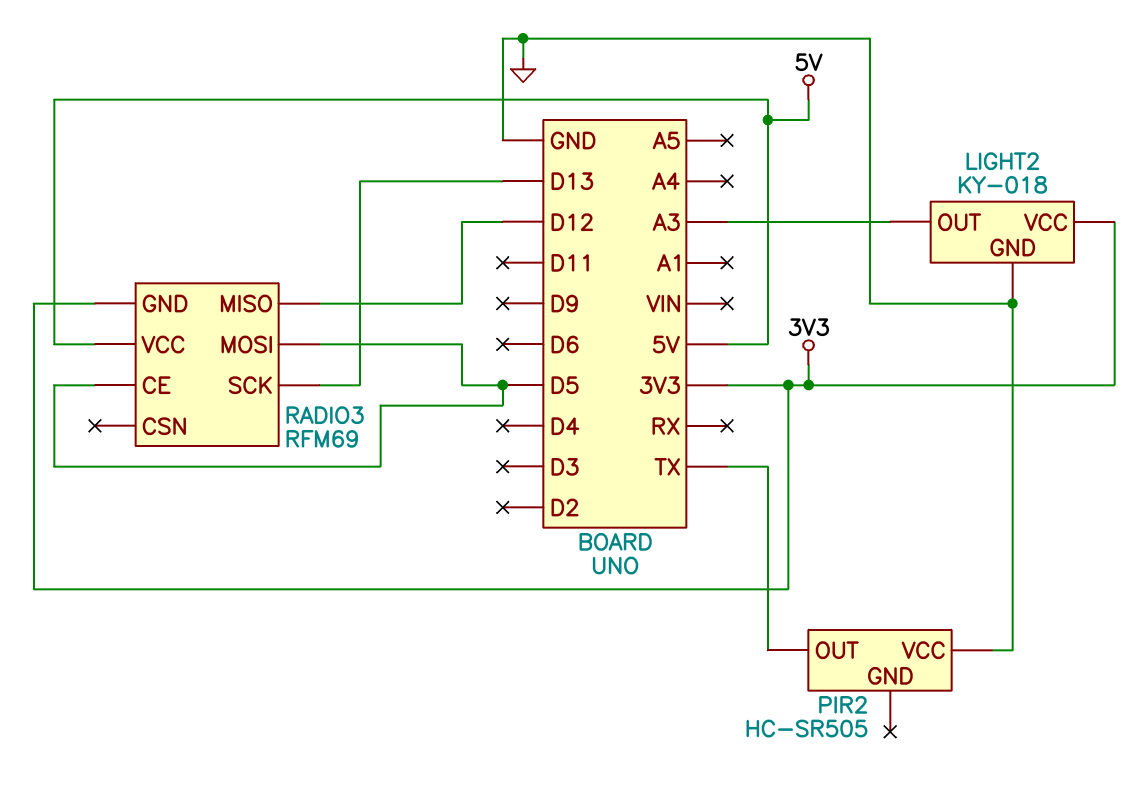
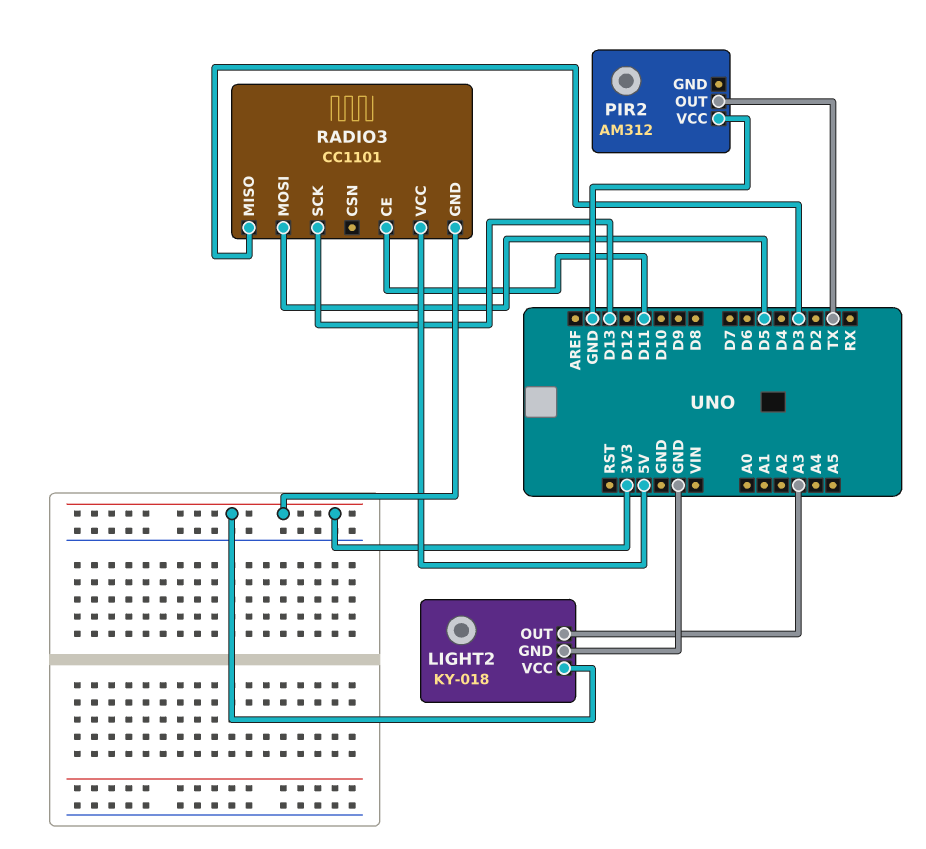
PIR2: HC-SR505 -> AM312
RADIO3: RFM69 -> CC1101
RADIO3 pin CE: D5 -> D11
RADIO3 pin MISO: D12 -> D3

